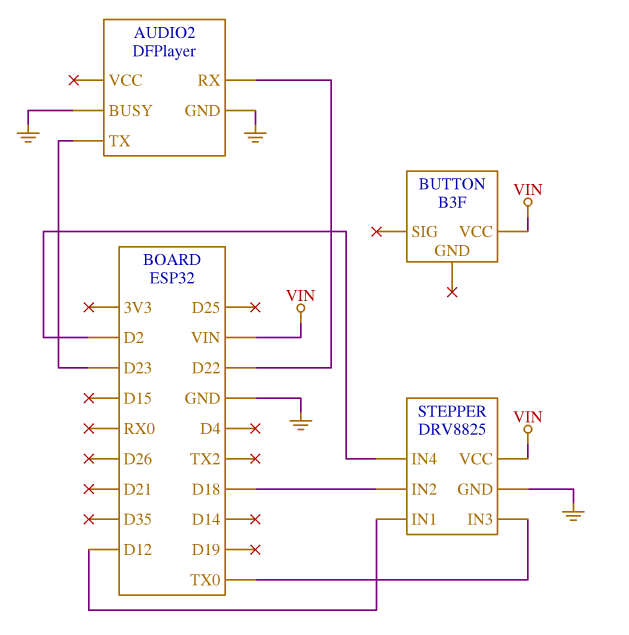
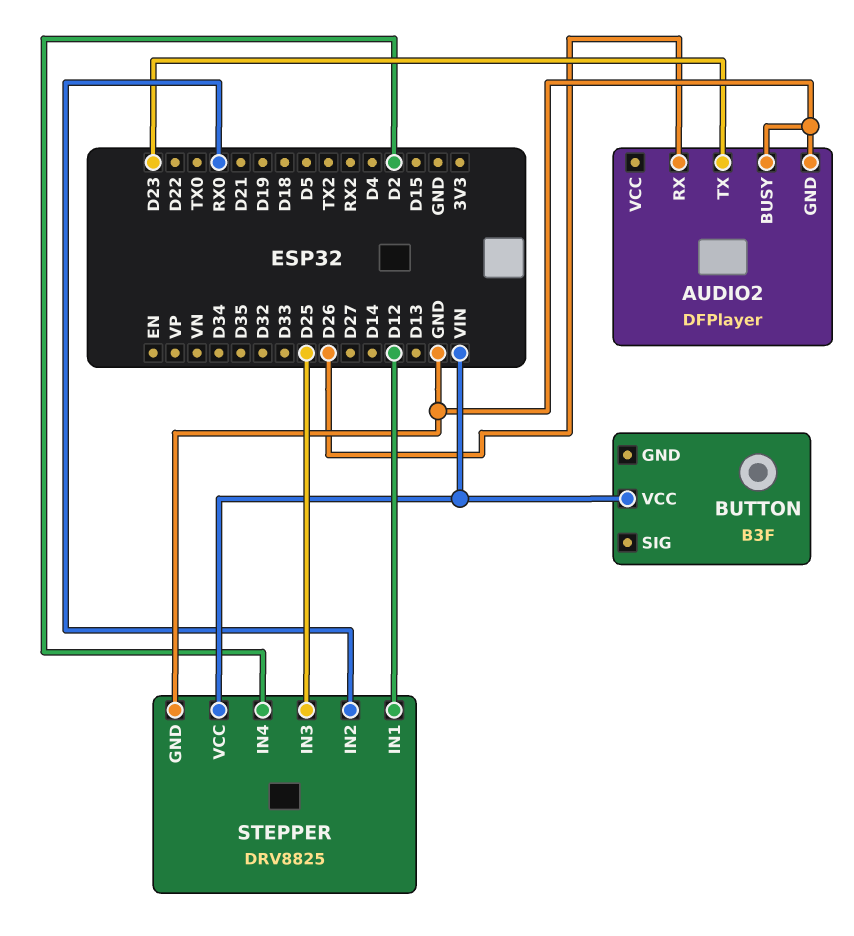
AUDIO2 pin RX: D22 -> D26
STEPPER pin IN2: D18 -> RX0
STEPPER pin IN3: TX0 -> D25

